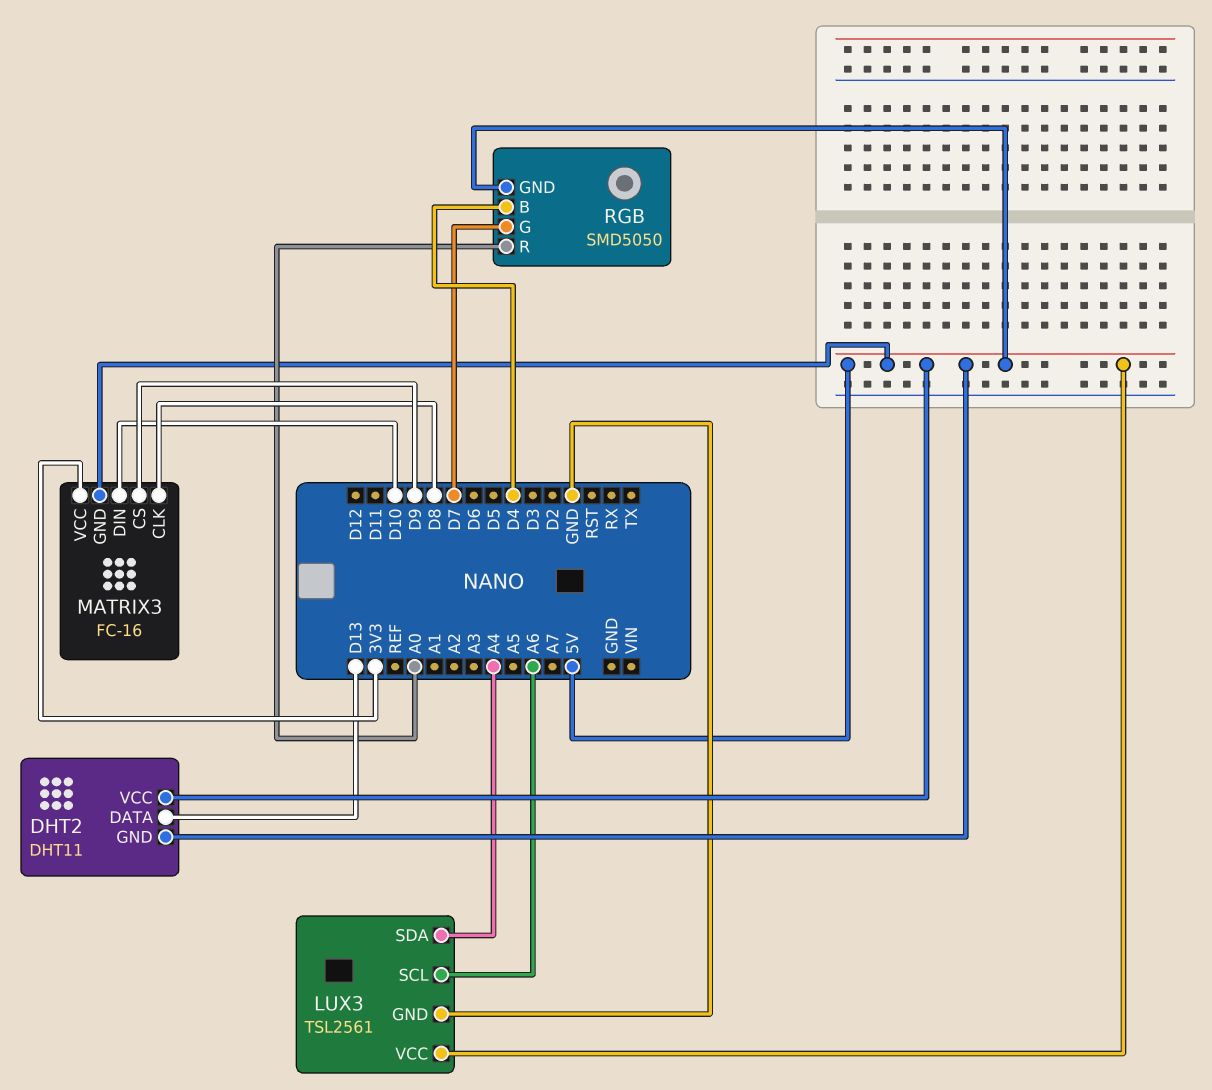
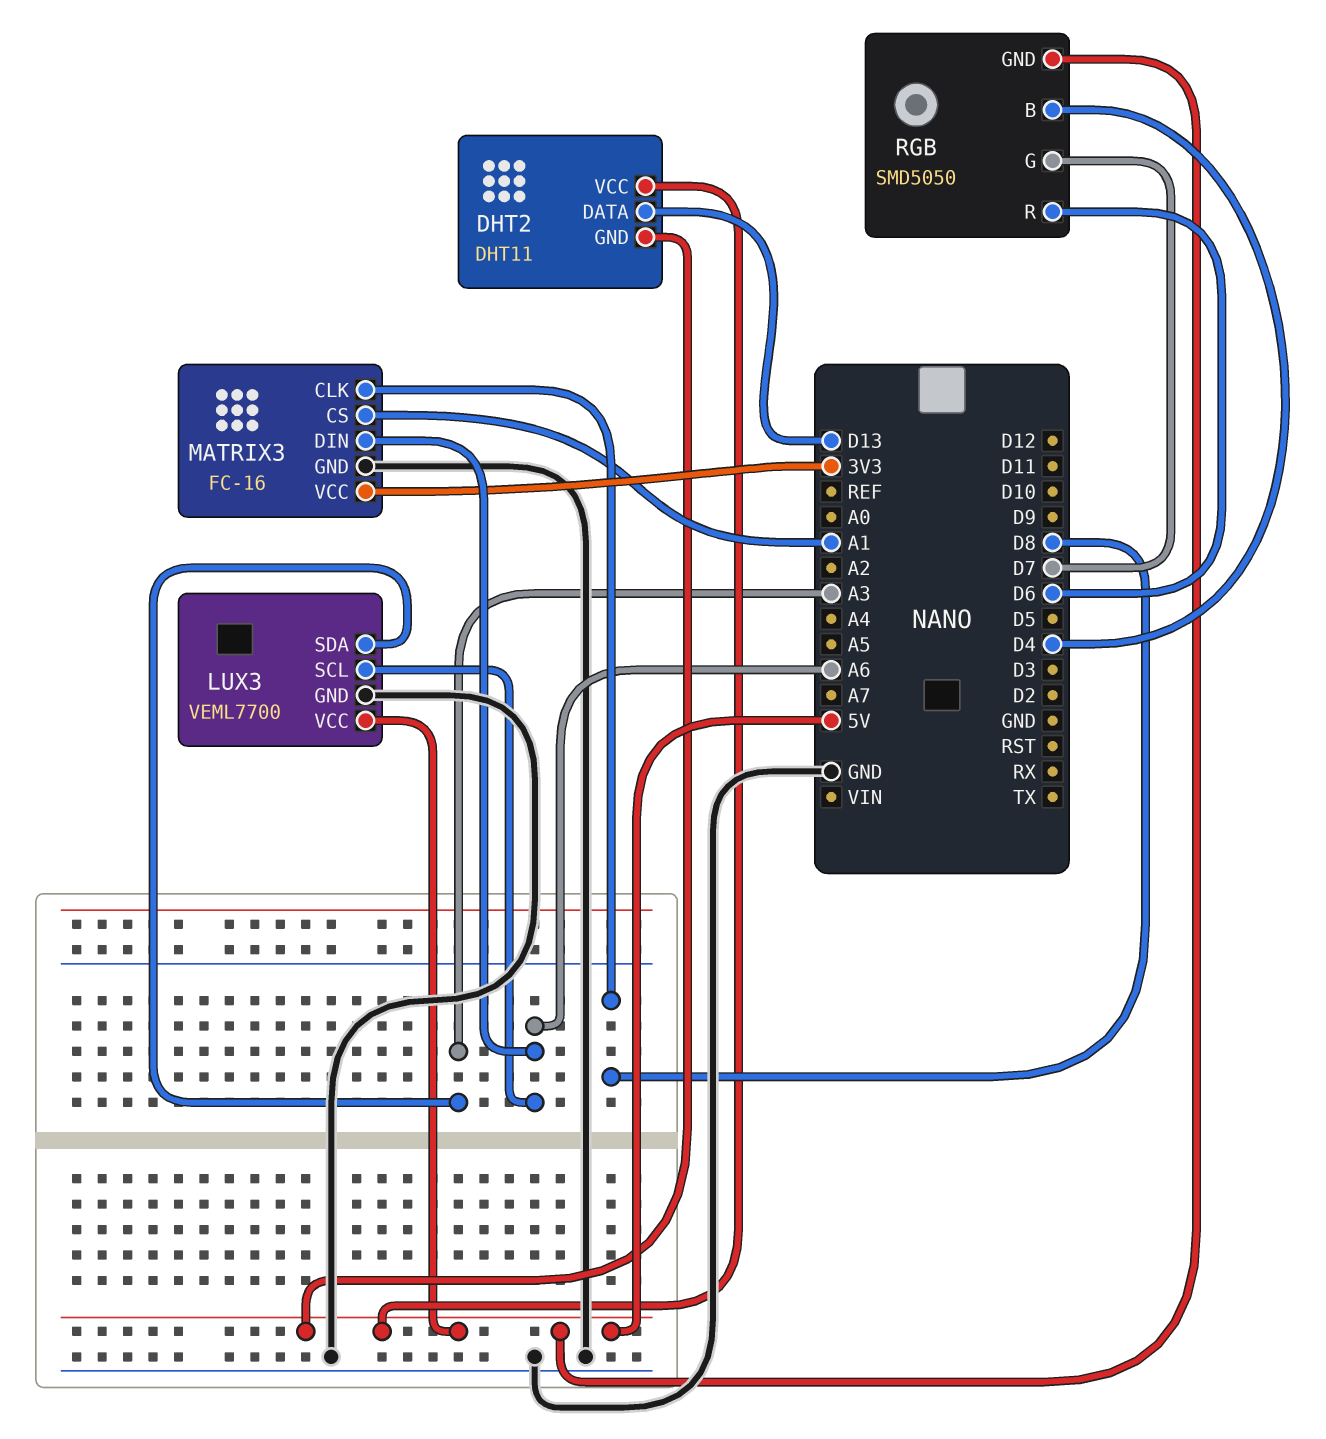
LUX3: TSL2561 -> VEML7700
LUX3 pin SDA: A4 -> A3
MATRIX3 pin CS: D9 -> A1
MATRIX3 pin DIN: D10 -> A6
MATRIX3 pin GND: 5V -> GND
RGB pin R: A0 -> D6

